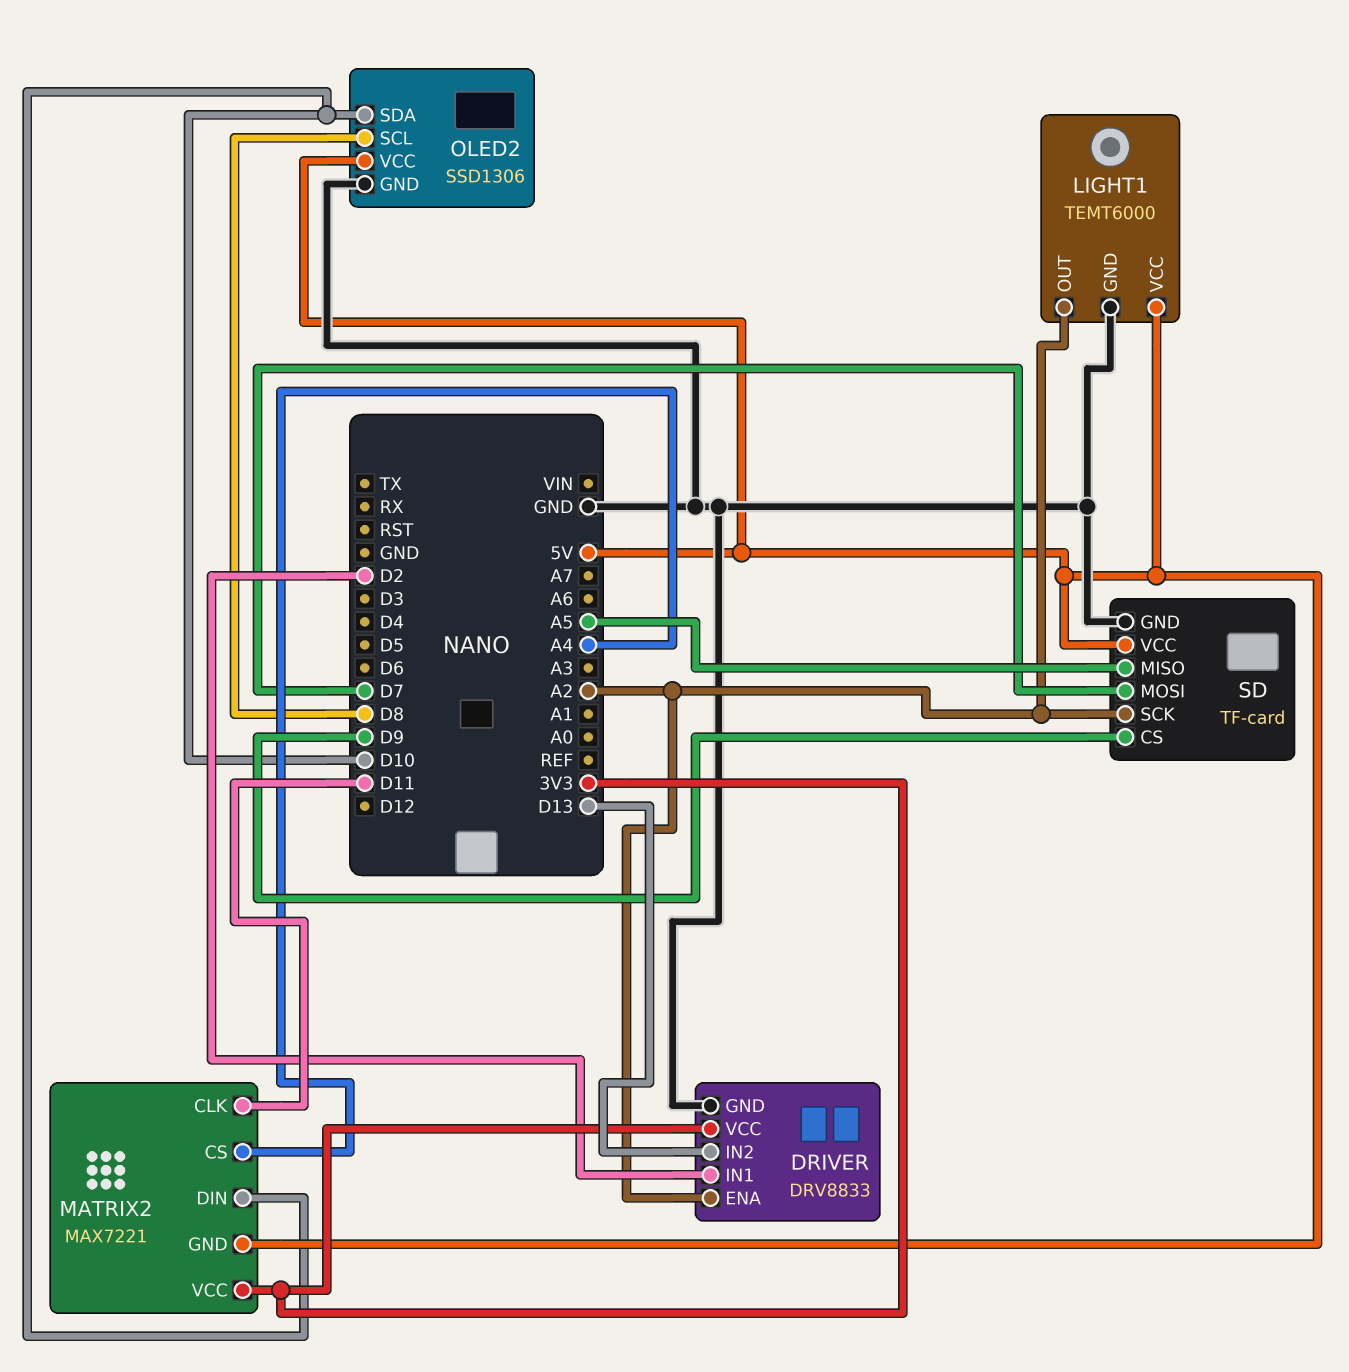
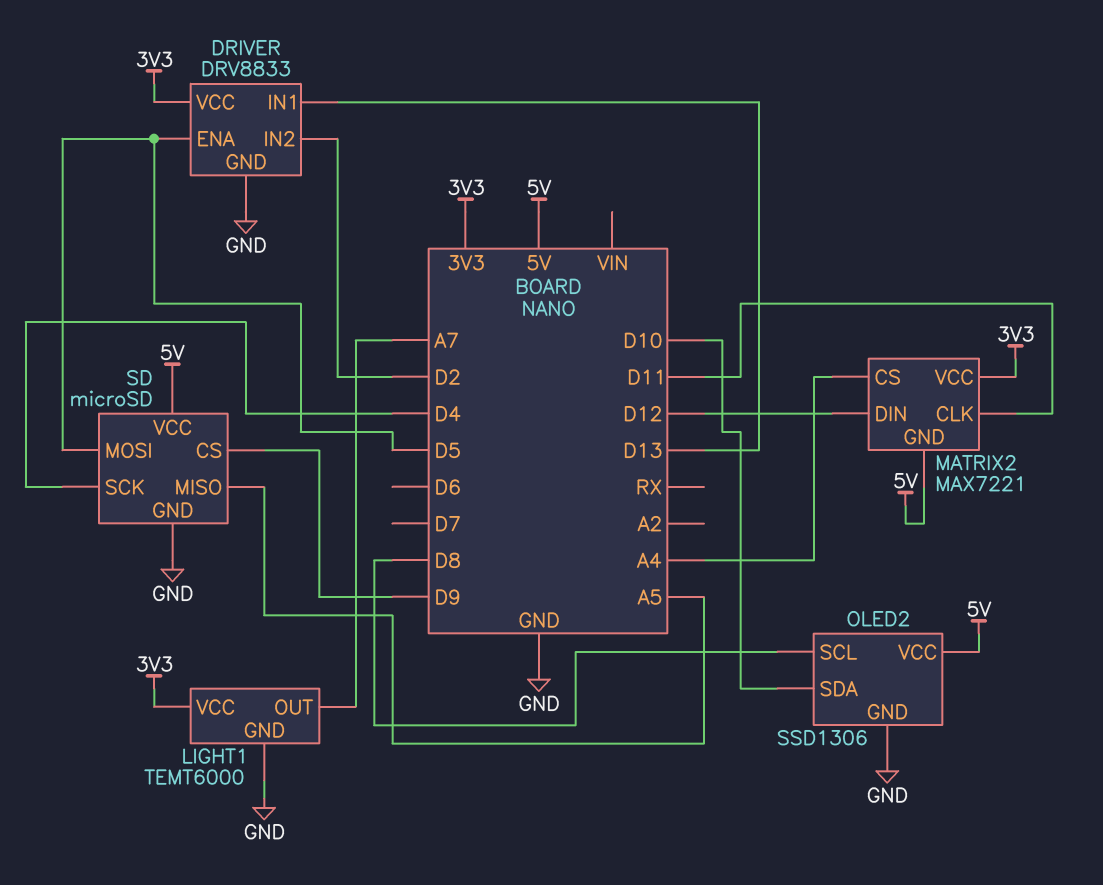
DRIVER pin ENA: A2 -> D5
DRIVER pin IN1: D2 -> D13
DRIVER pin IN2: D13 -> D2
LIGHT1 pin OUT: A2 -> A7
LIGHT1 pin VCC: 5V -> 3V3
MATRIX2 pin DIN: D10 -> D12
SD: TF-card -> microSD
SD pin MOSI: D7 -> D5
SD pin SCK: A2 -> D4

